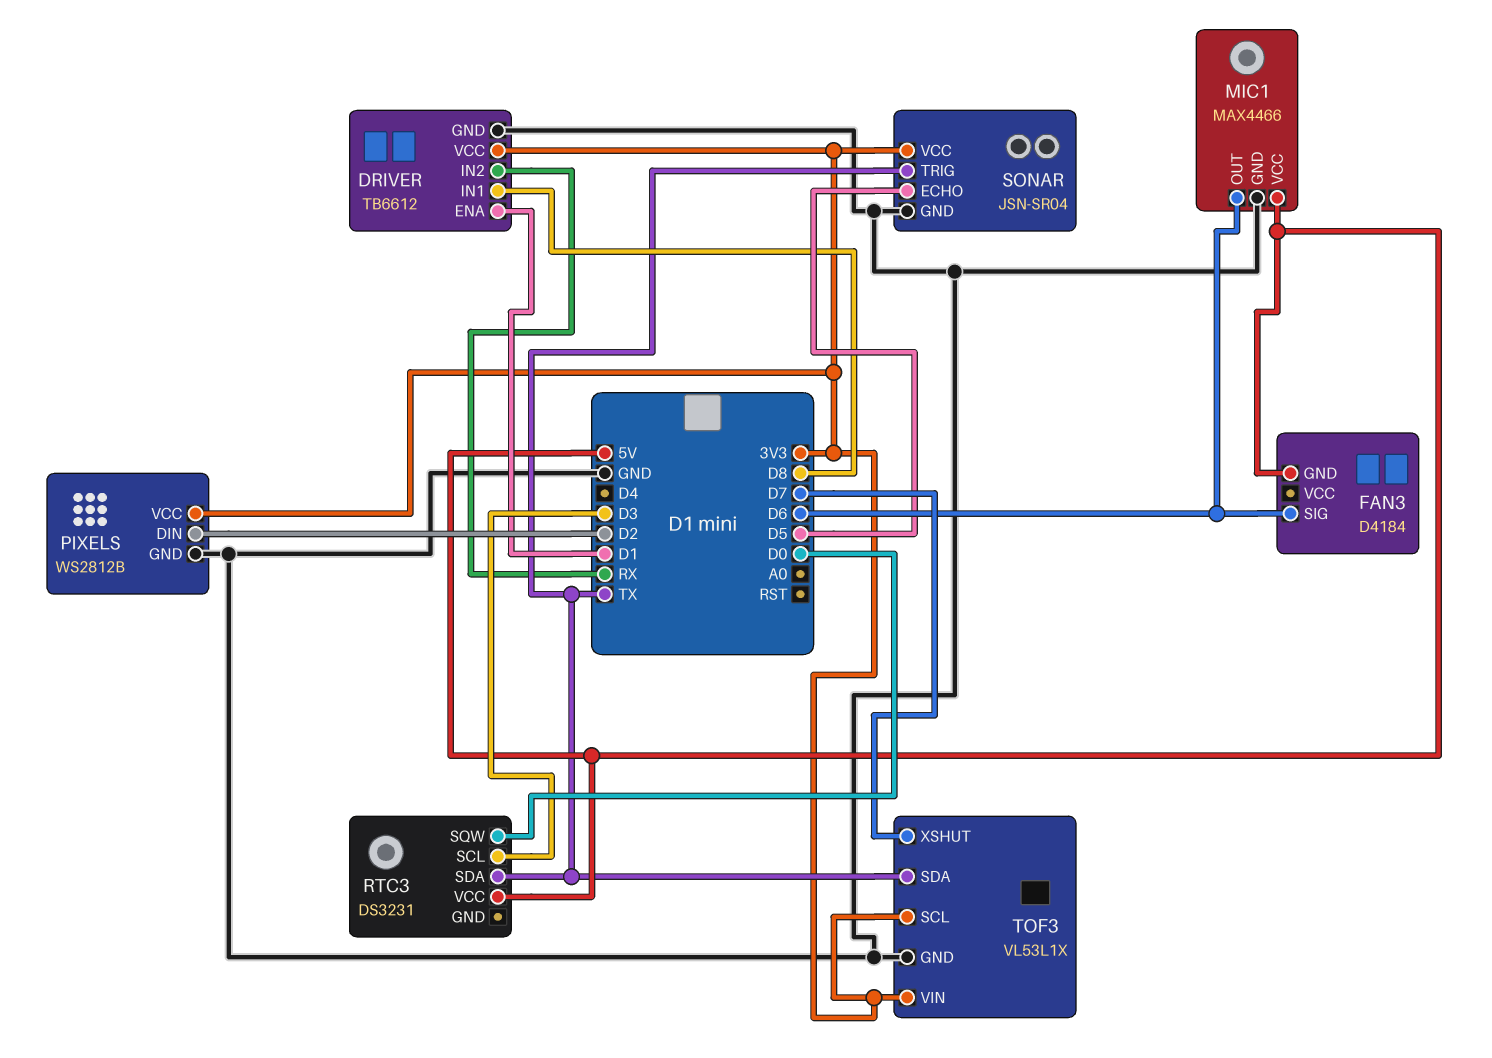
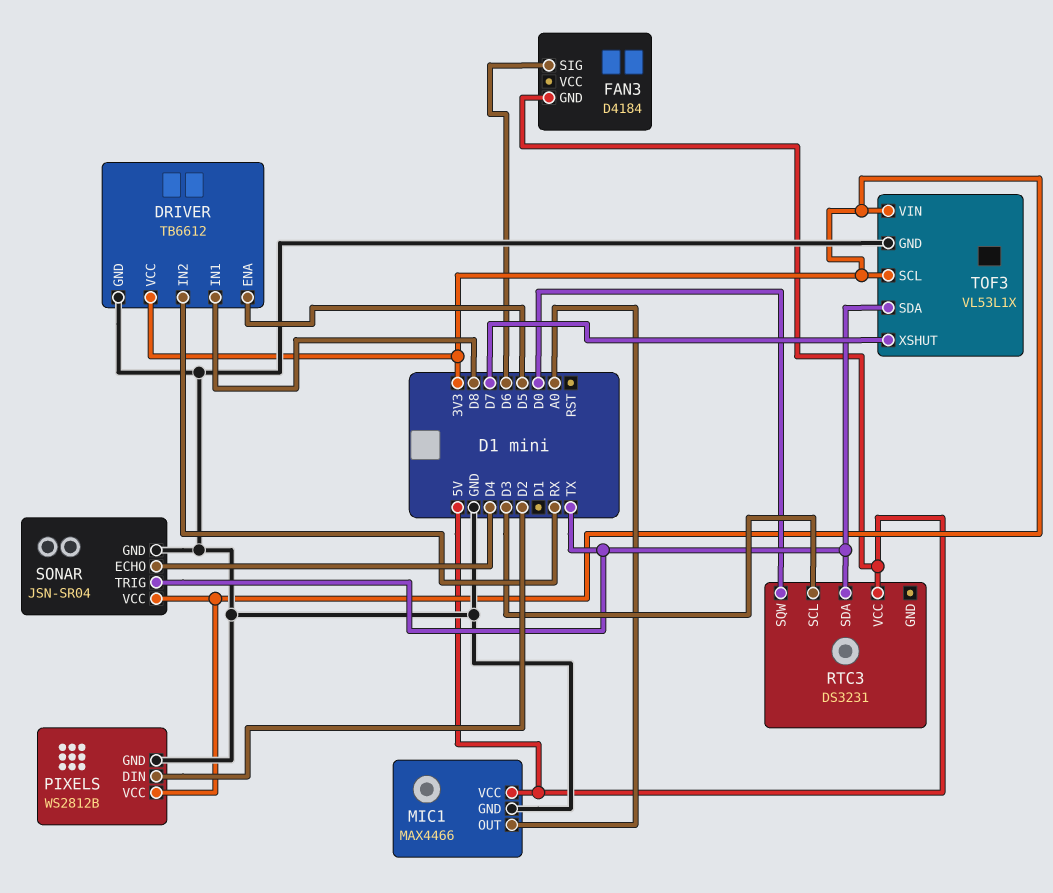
DRIVER pin ENA: D1 -> D5
MIC1 pin OUT: D6 -> A0
SONAR pin ECHO: D5 -> D4

